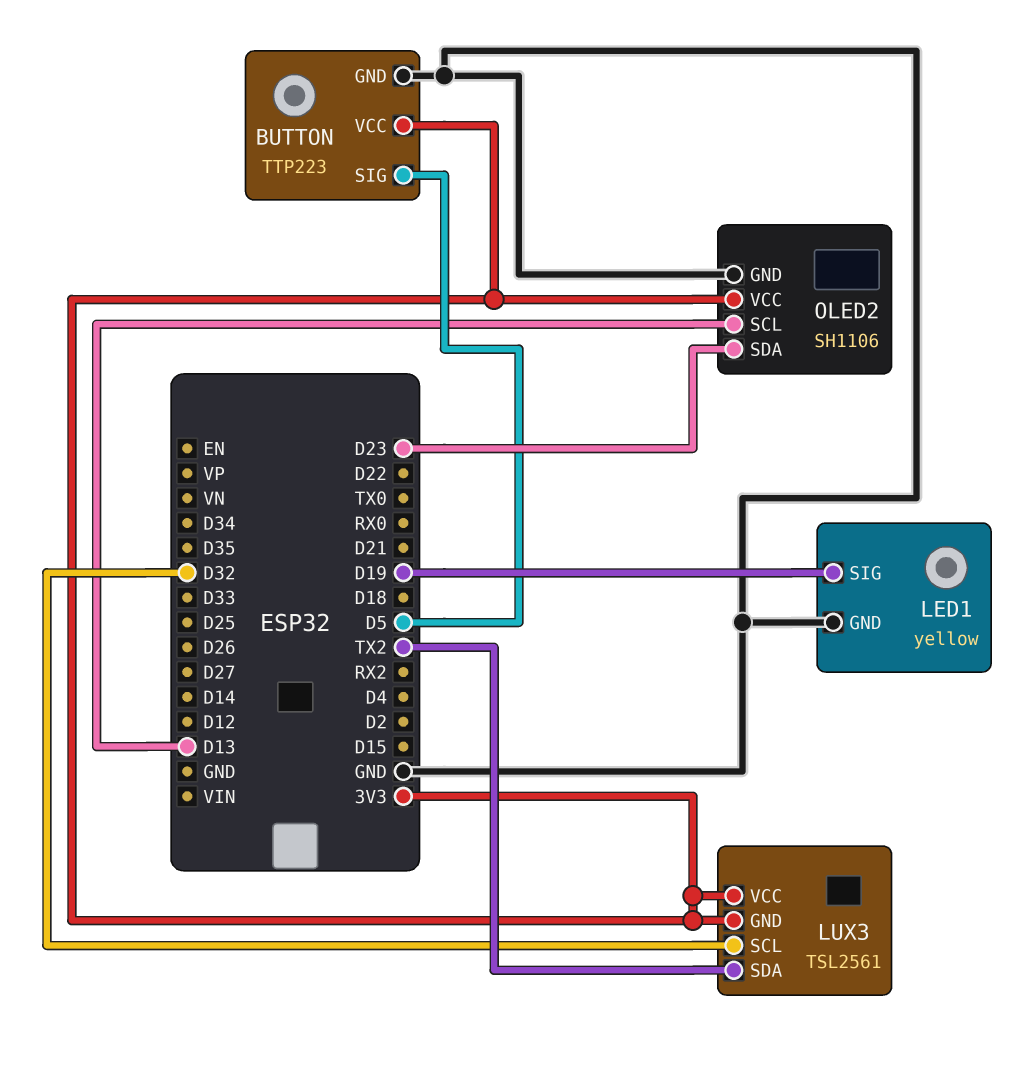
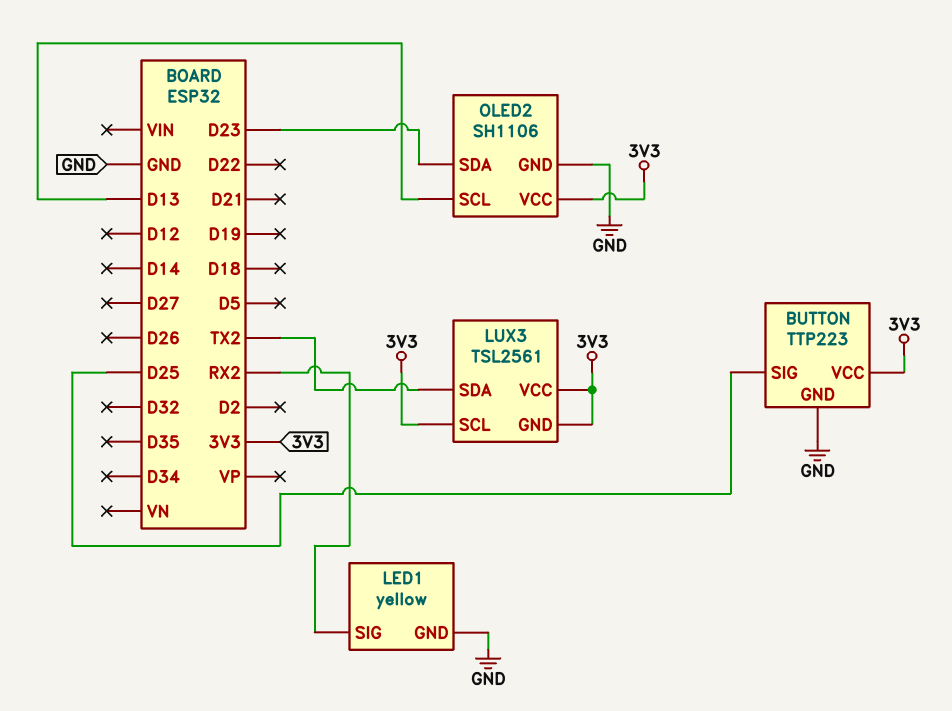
BUTTON pin SIG: D5 -> D25
LED1 pin SIG: D19 -> RX2
LUX3 pin SCL: D32 -> 3V3

